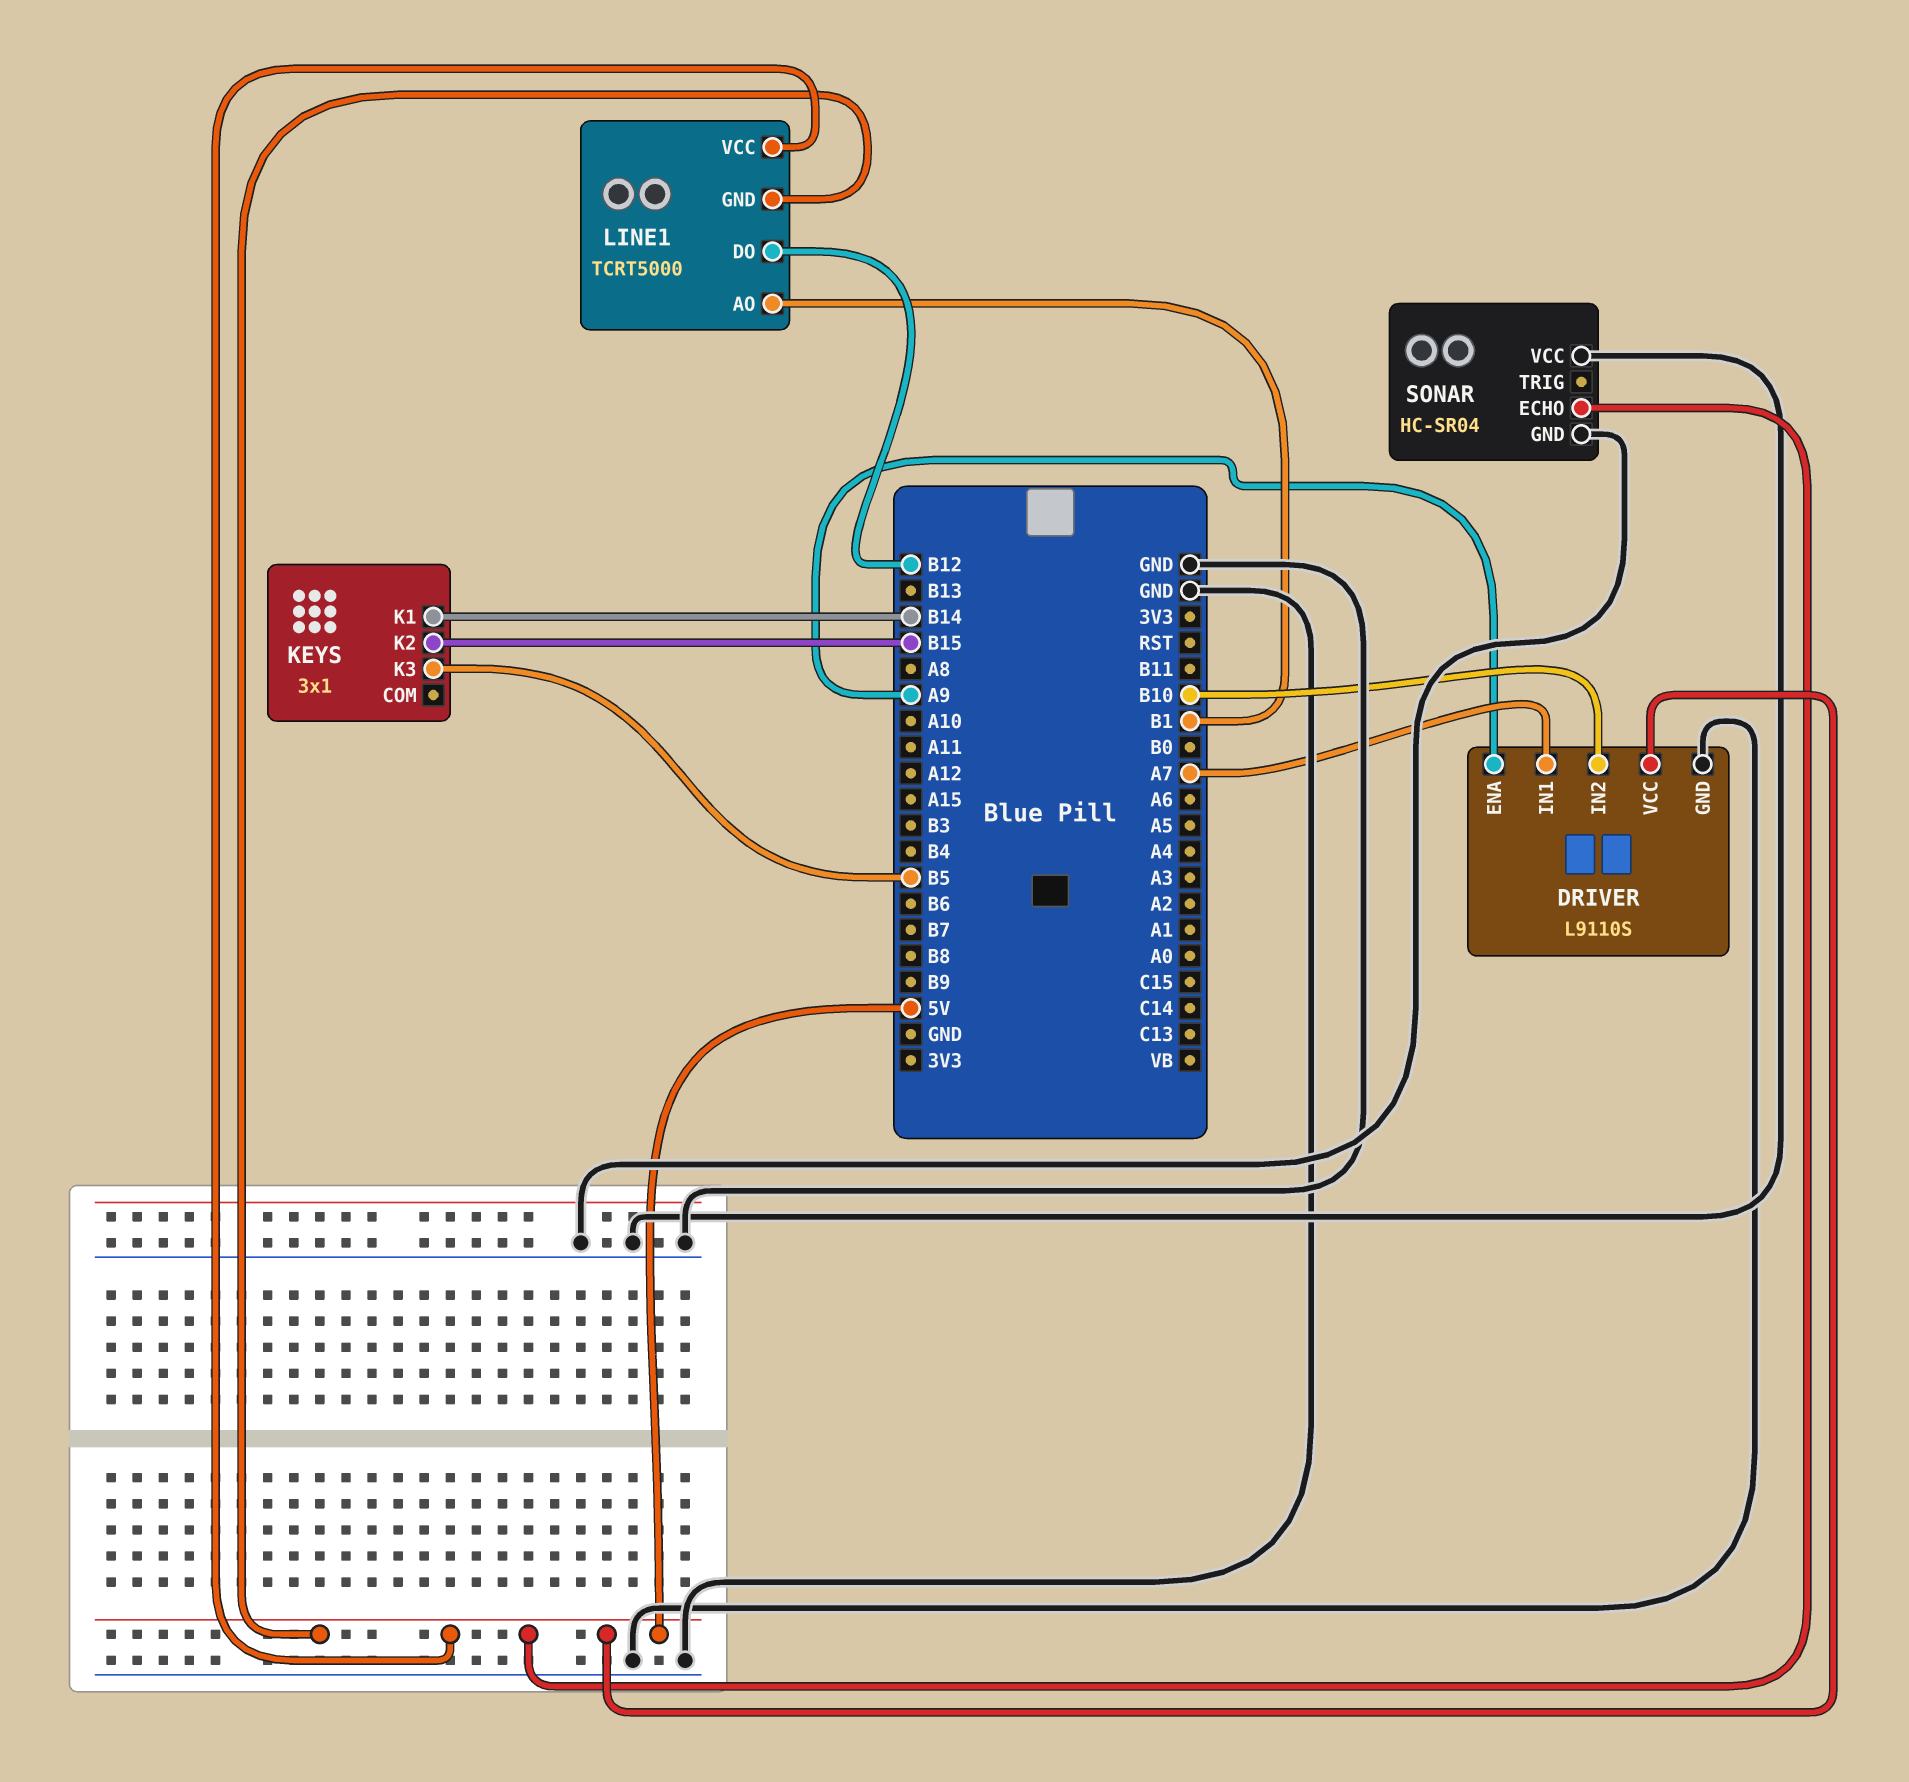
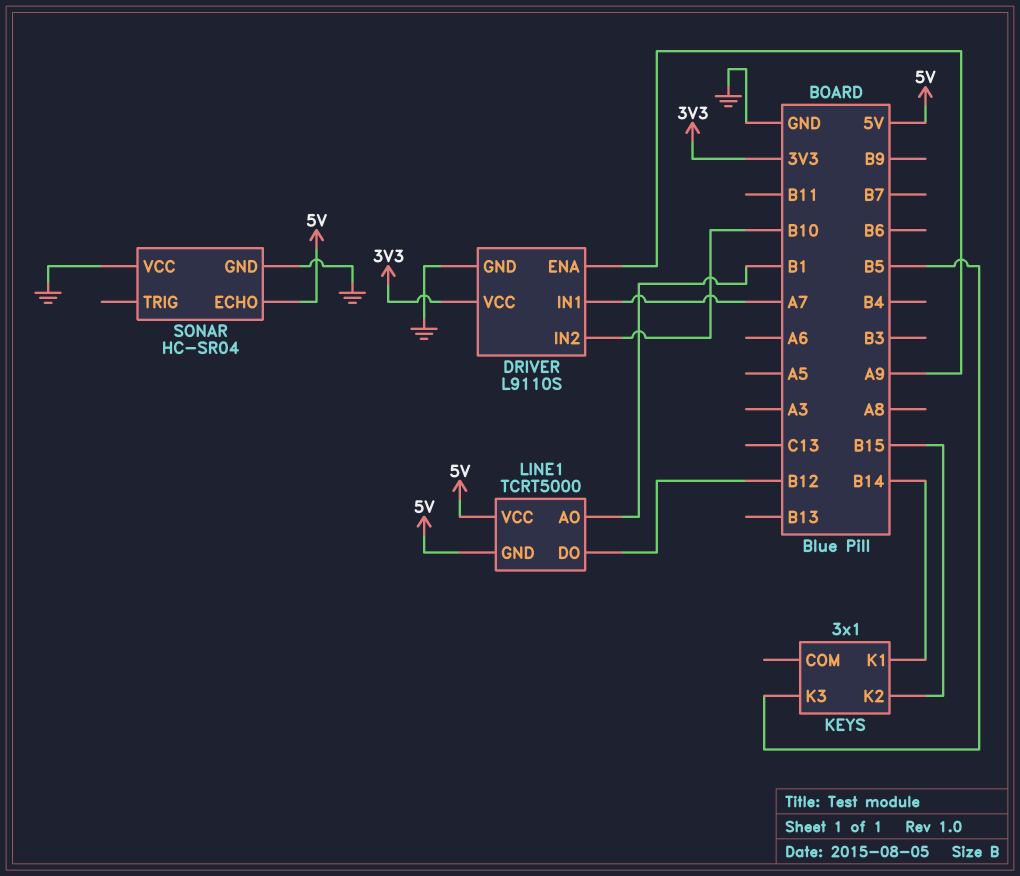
DRIVER pin VCC: 5V -> 3V3

